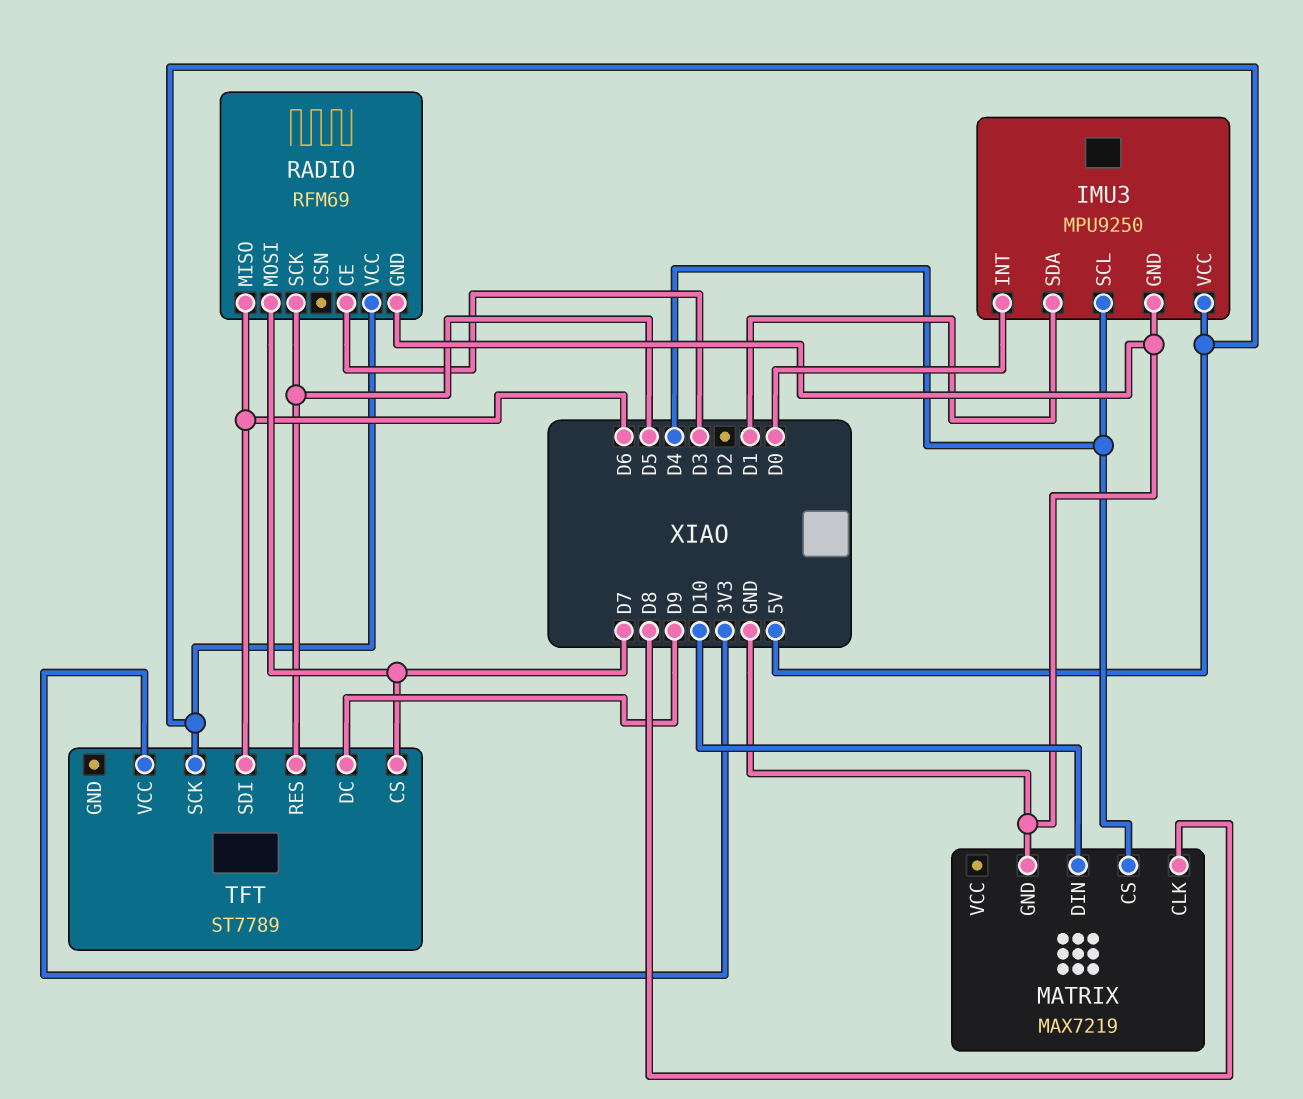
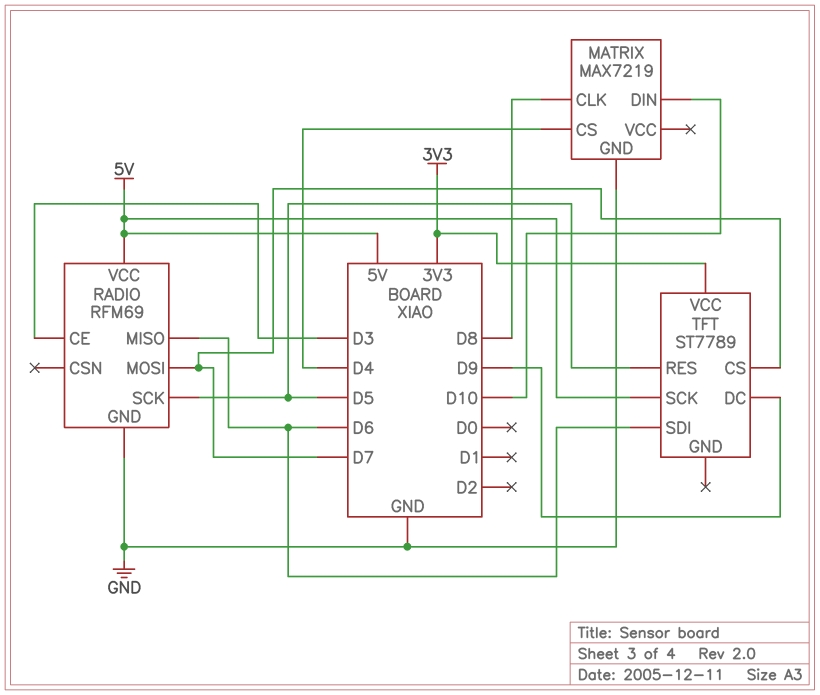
IMU3: MPU9250 -> none
IMU3 pin GND: GND -> none
IMU3 pin INT: D0 -> none
IMU3 pin SCL: D4 -> none
IMU3 pin SDA: D1 -> none
IMU3 pin VCC: 5V -> none

